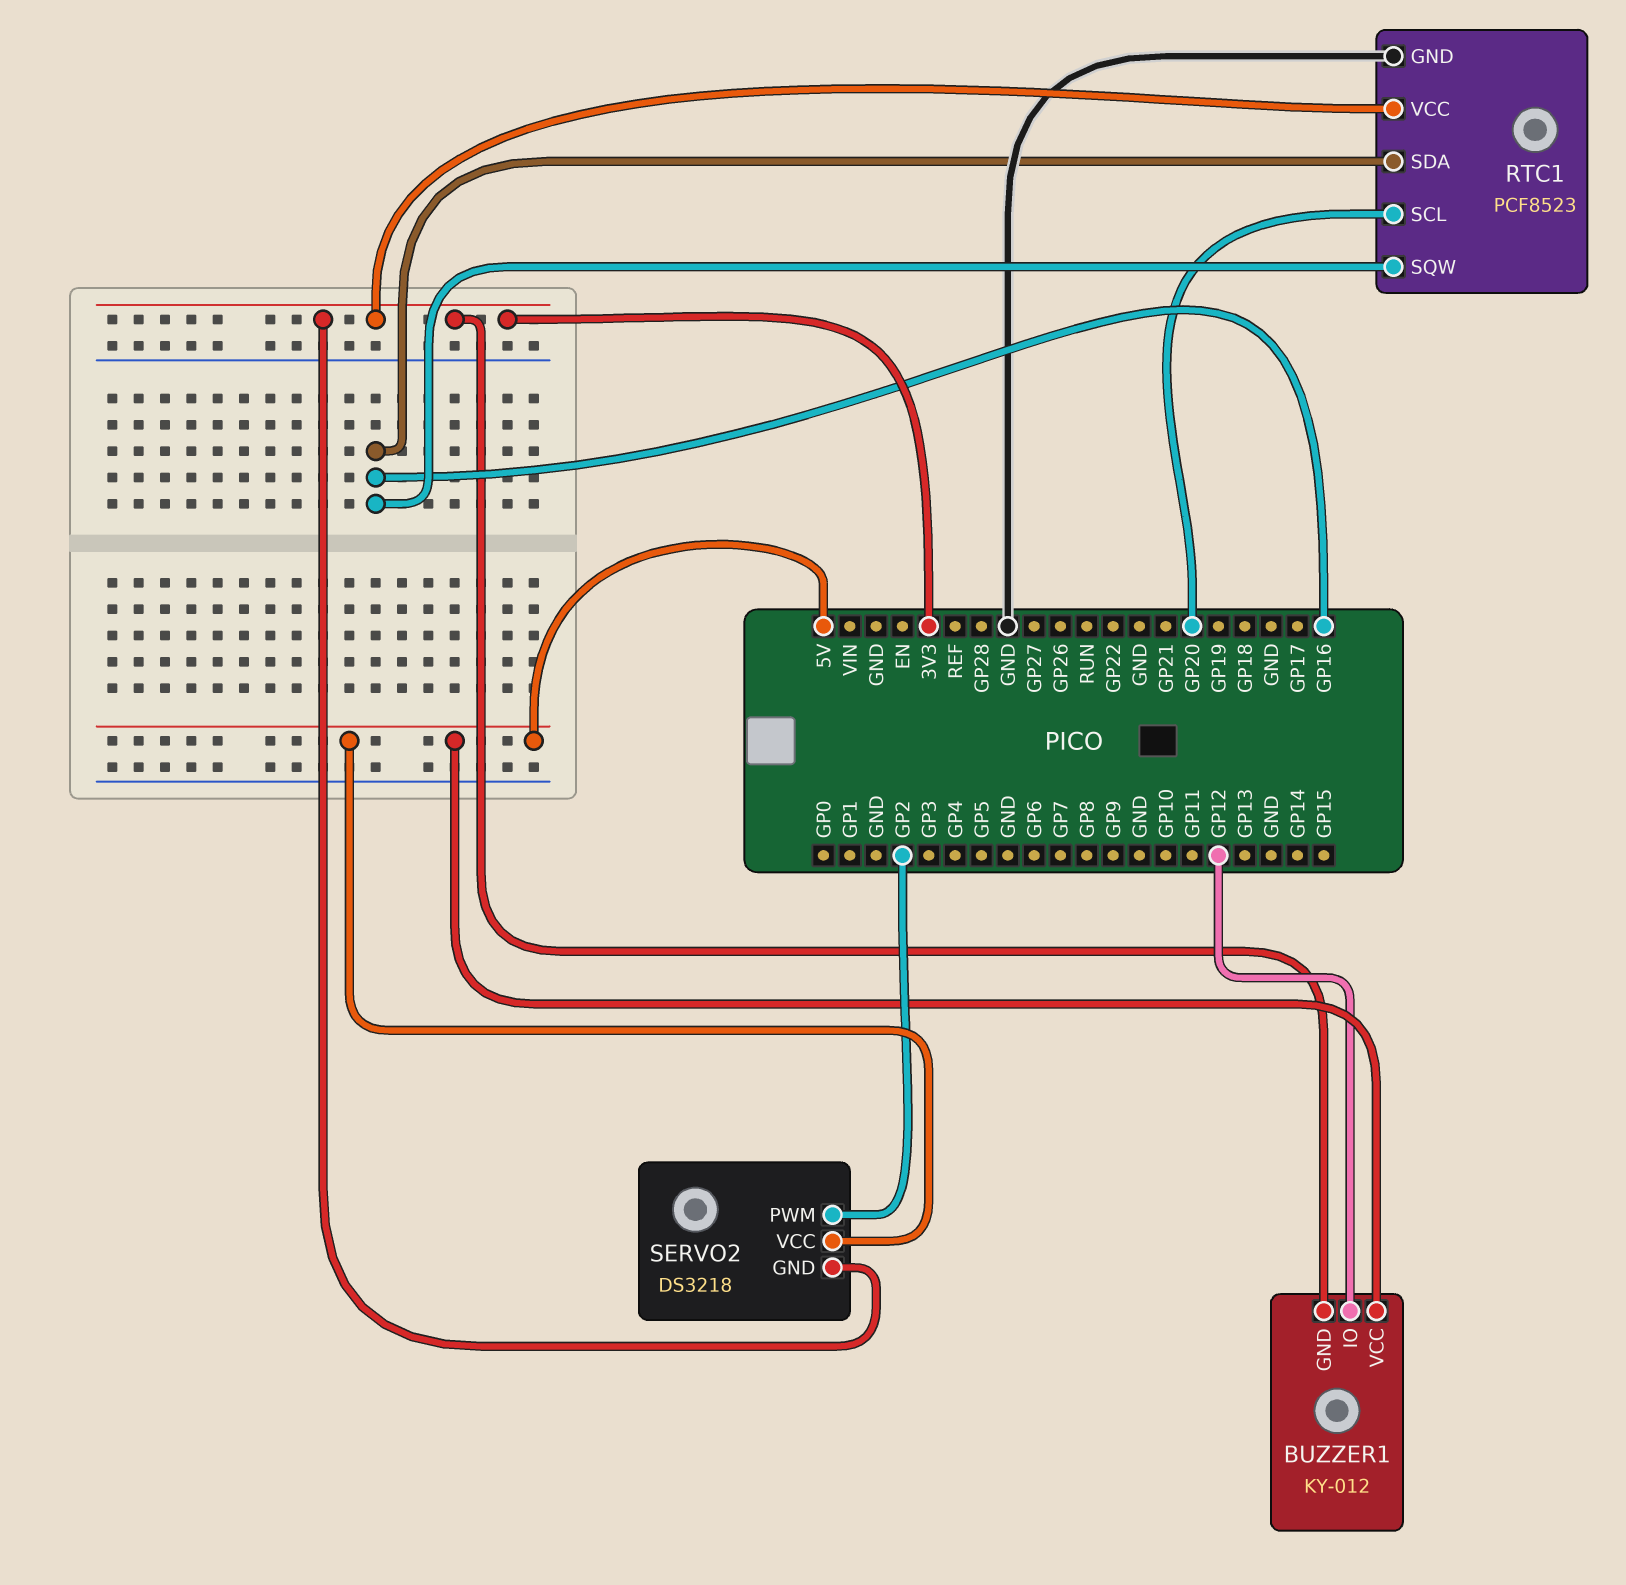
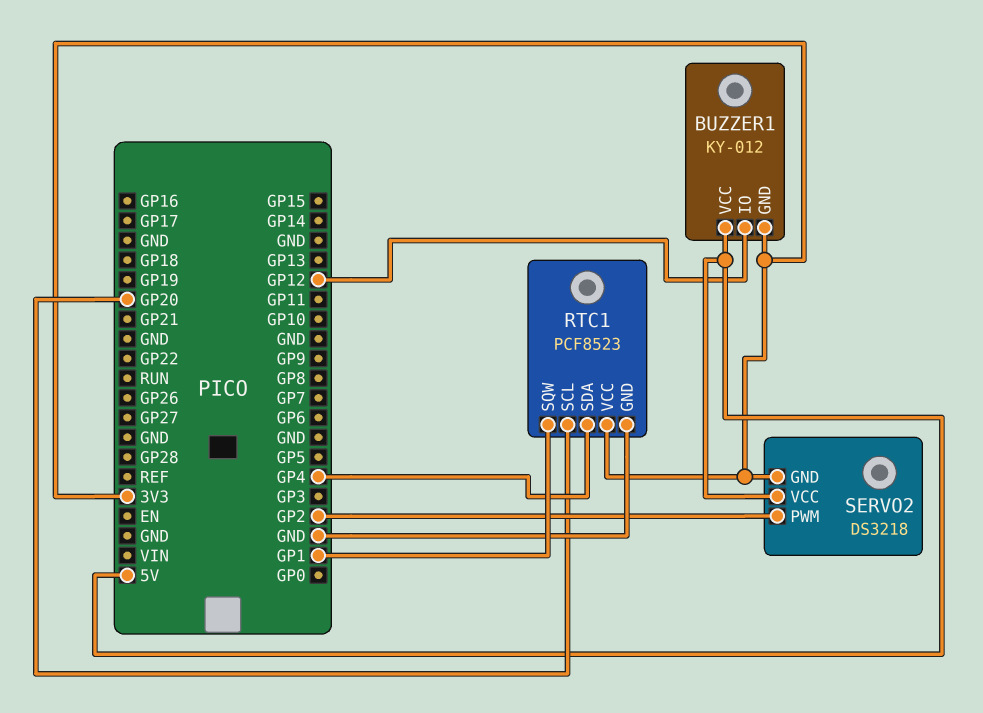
RTC1 pin SDA: GP16 -> GP4
RTC1 pin SQW: GP16 -> GP1

